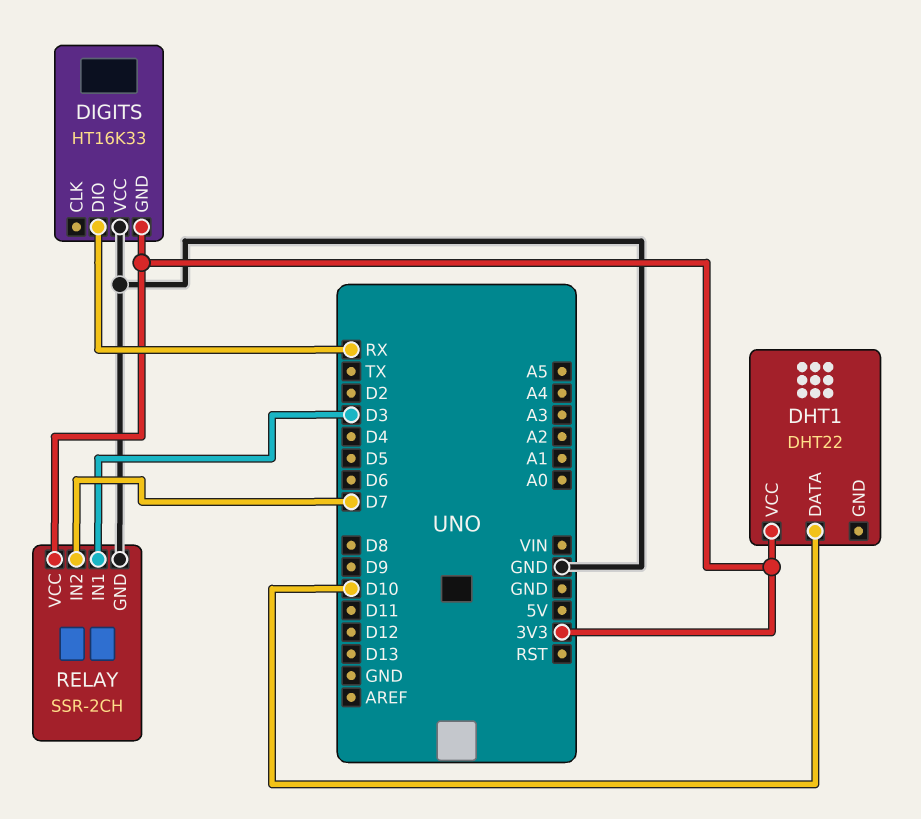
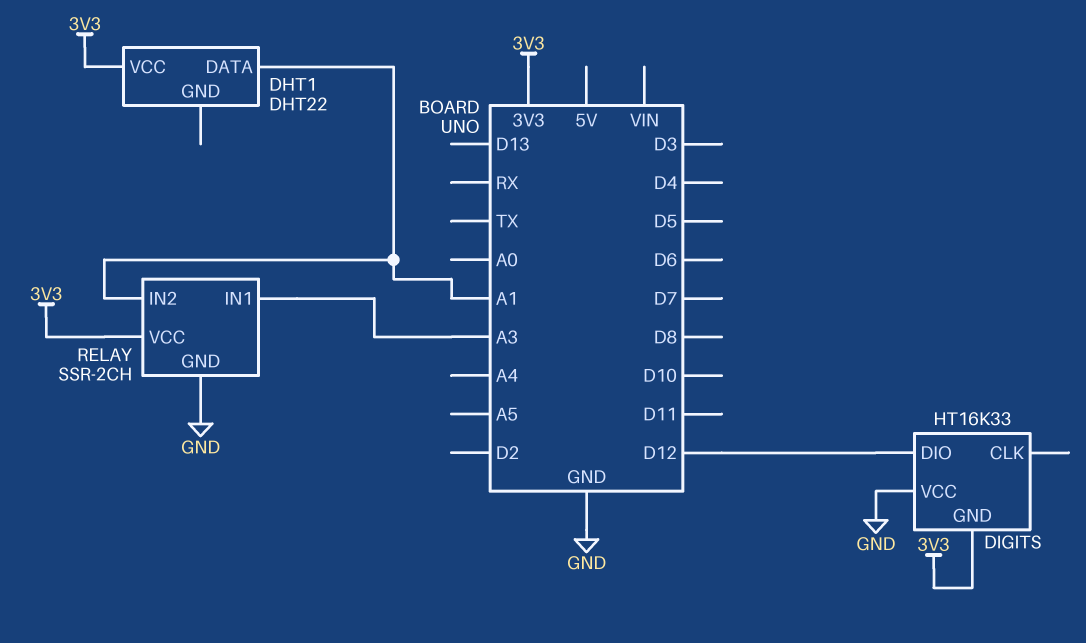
DHT1 pin DATA: D10 -> A1
DIGITS pin DIO: RX -> D12
RELAY pin IN1: D3 -> A3
RELAY pin IN2: D7 -> A1

